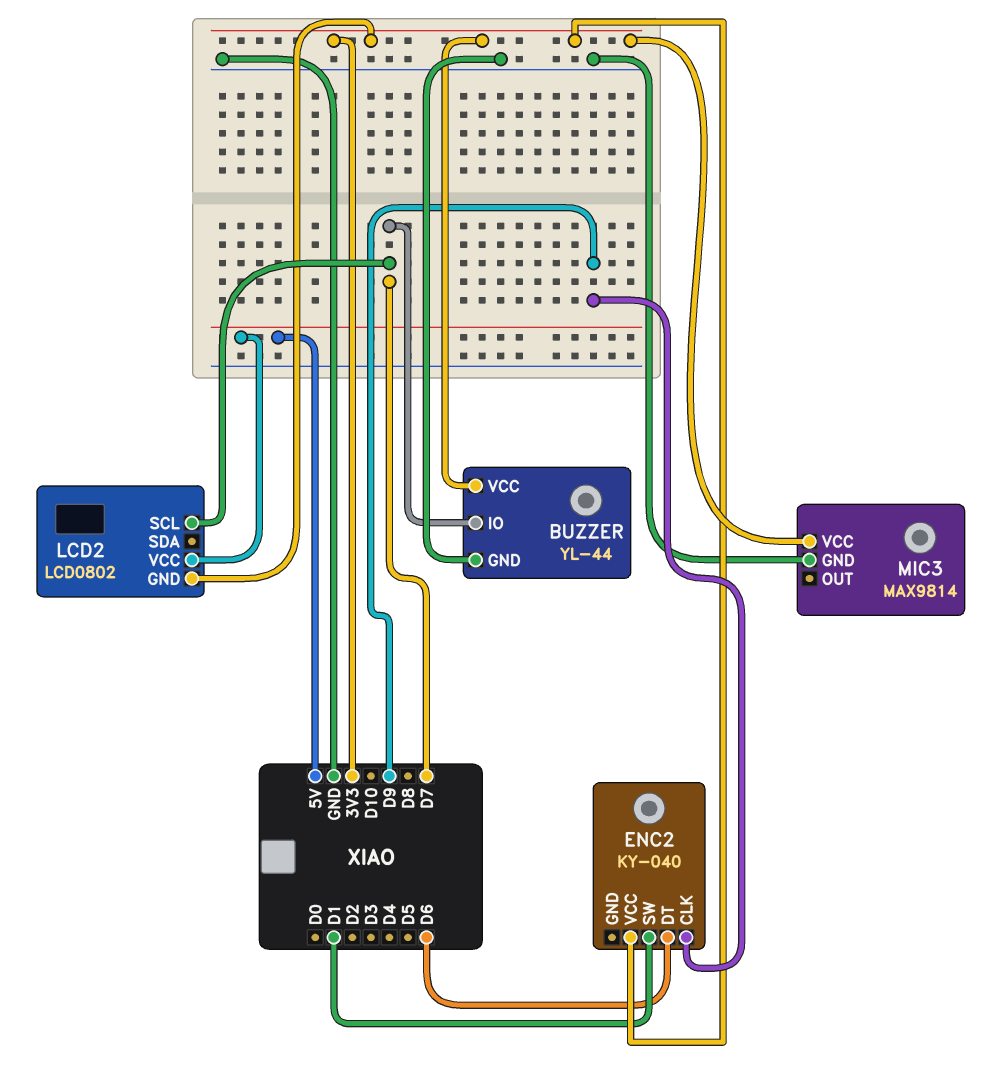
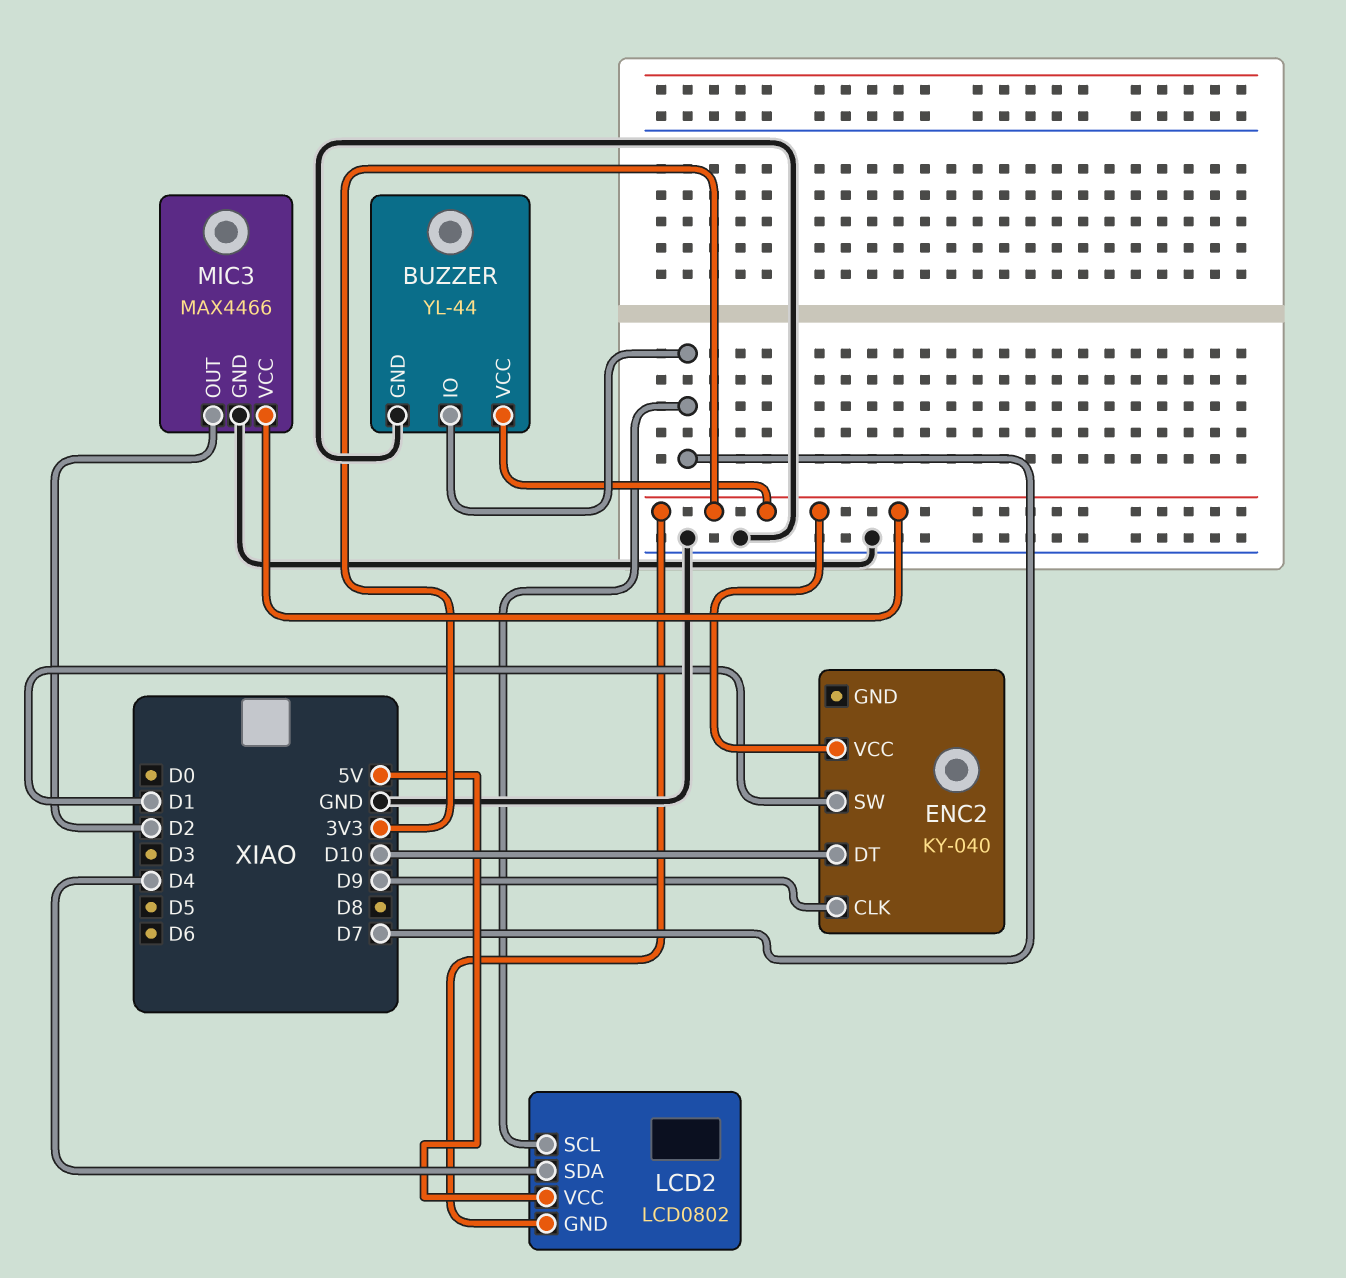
ENC2 pin DT: D6 -> D10
LCD2 pin SDA: none -> D4
MIC3: MAX9814 -> MAX4466
MIC3 pin OUT: none -> D2

